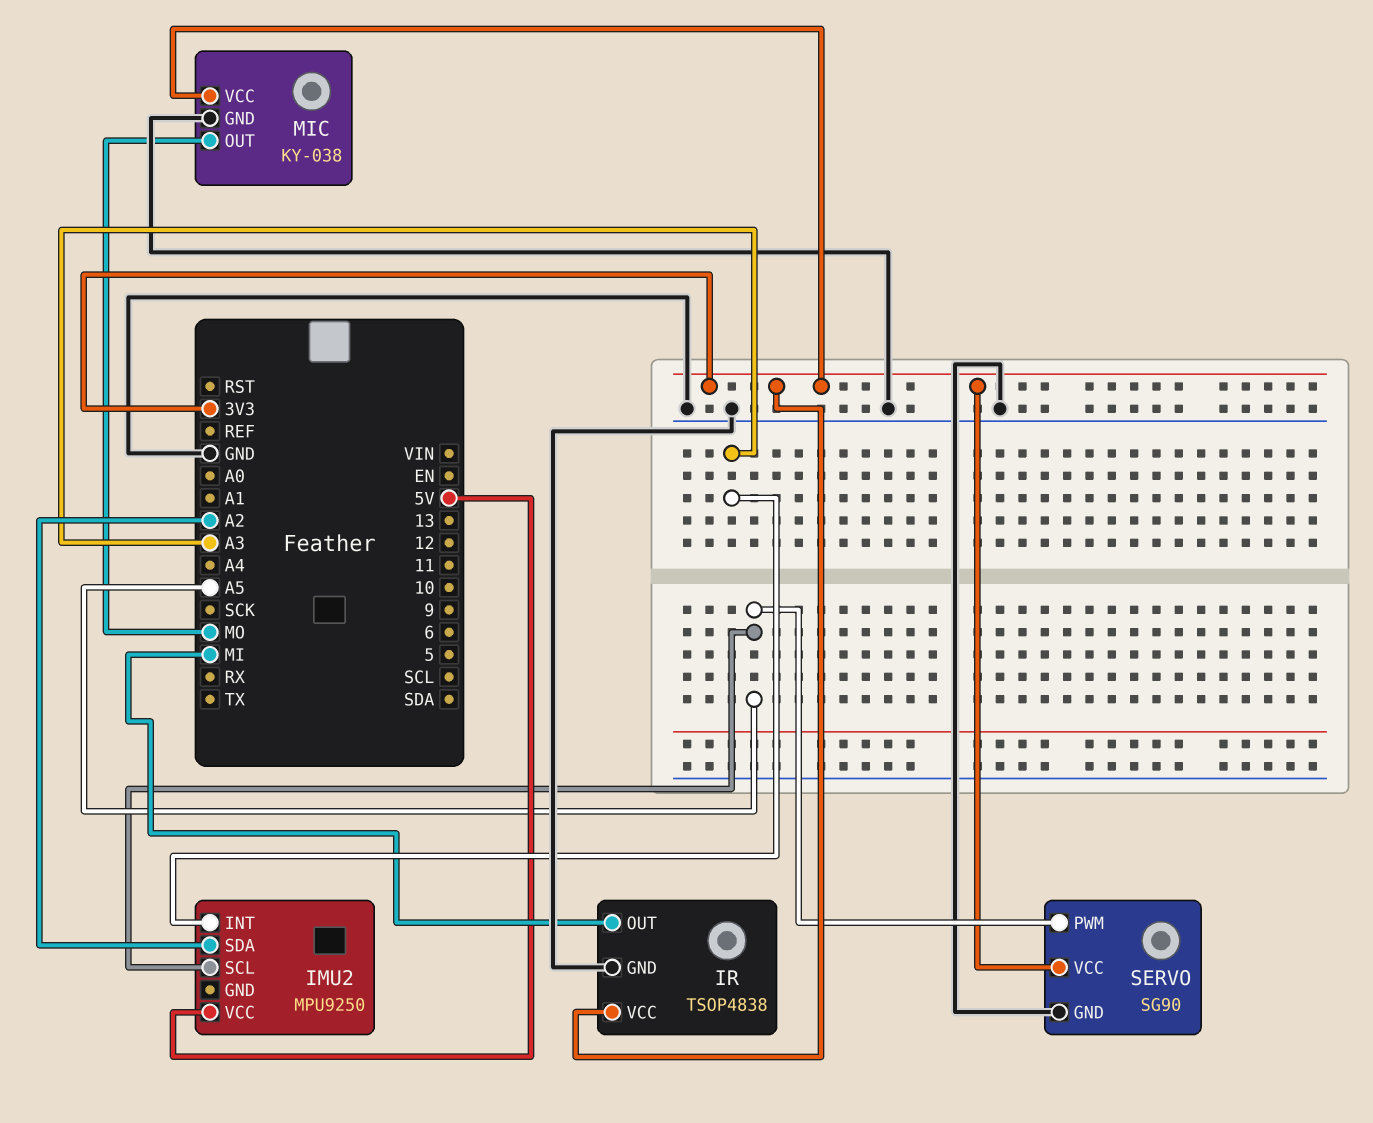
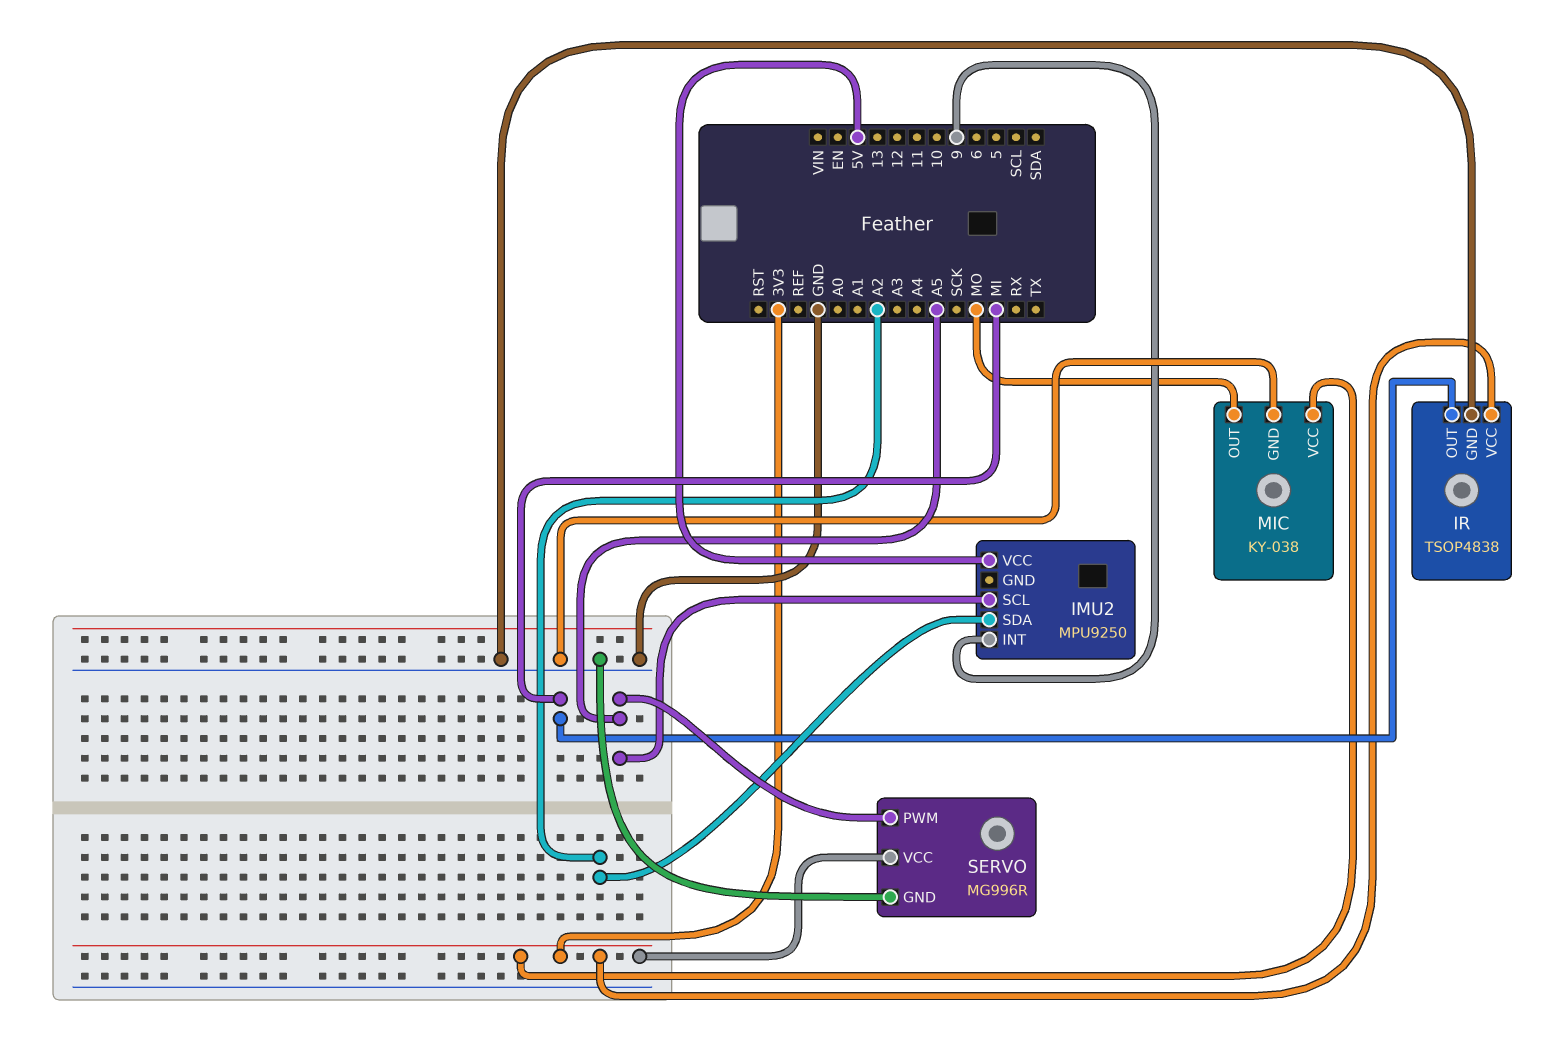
IMU2 pin INT: A3 -> 9
SERVO: SG90 -> MG996R

